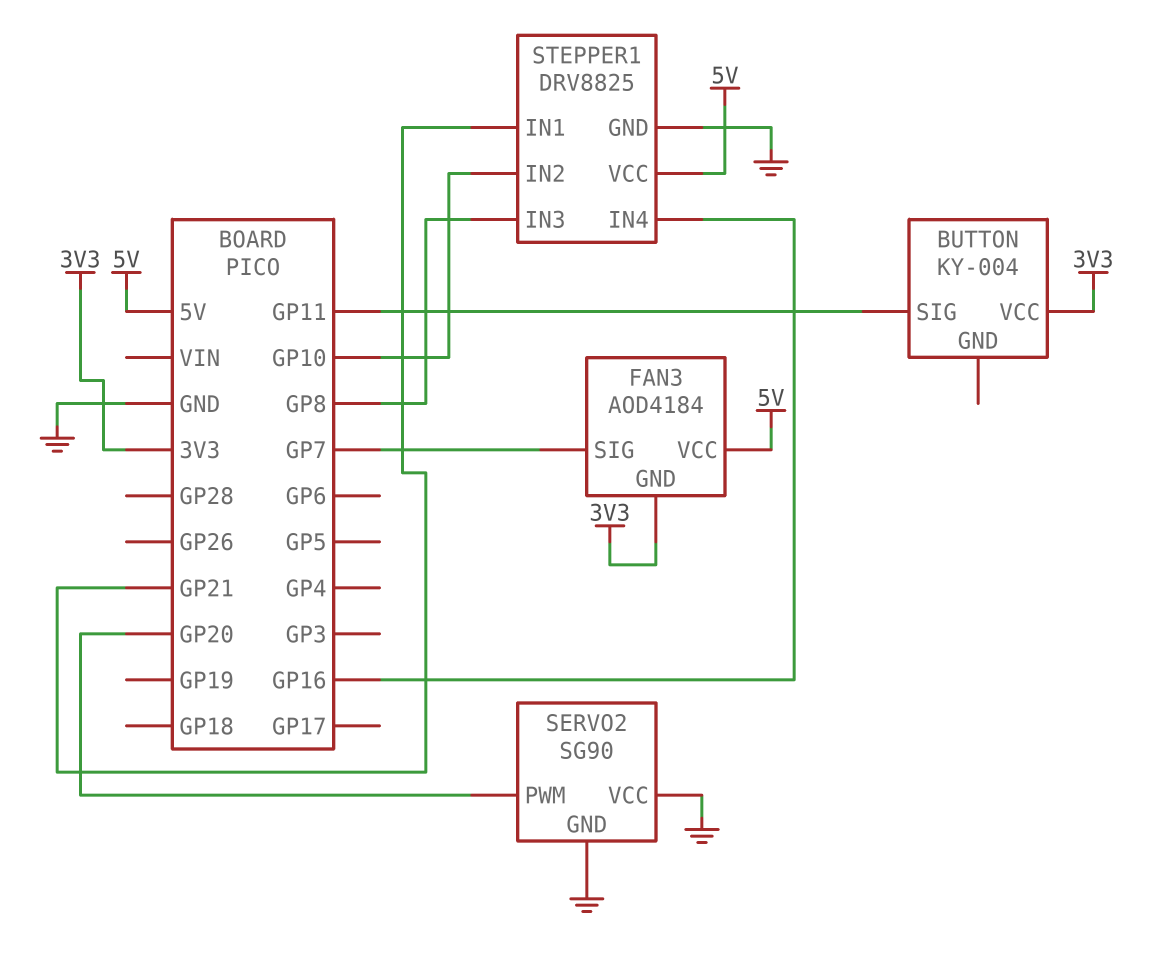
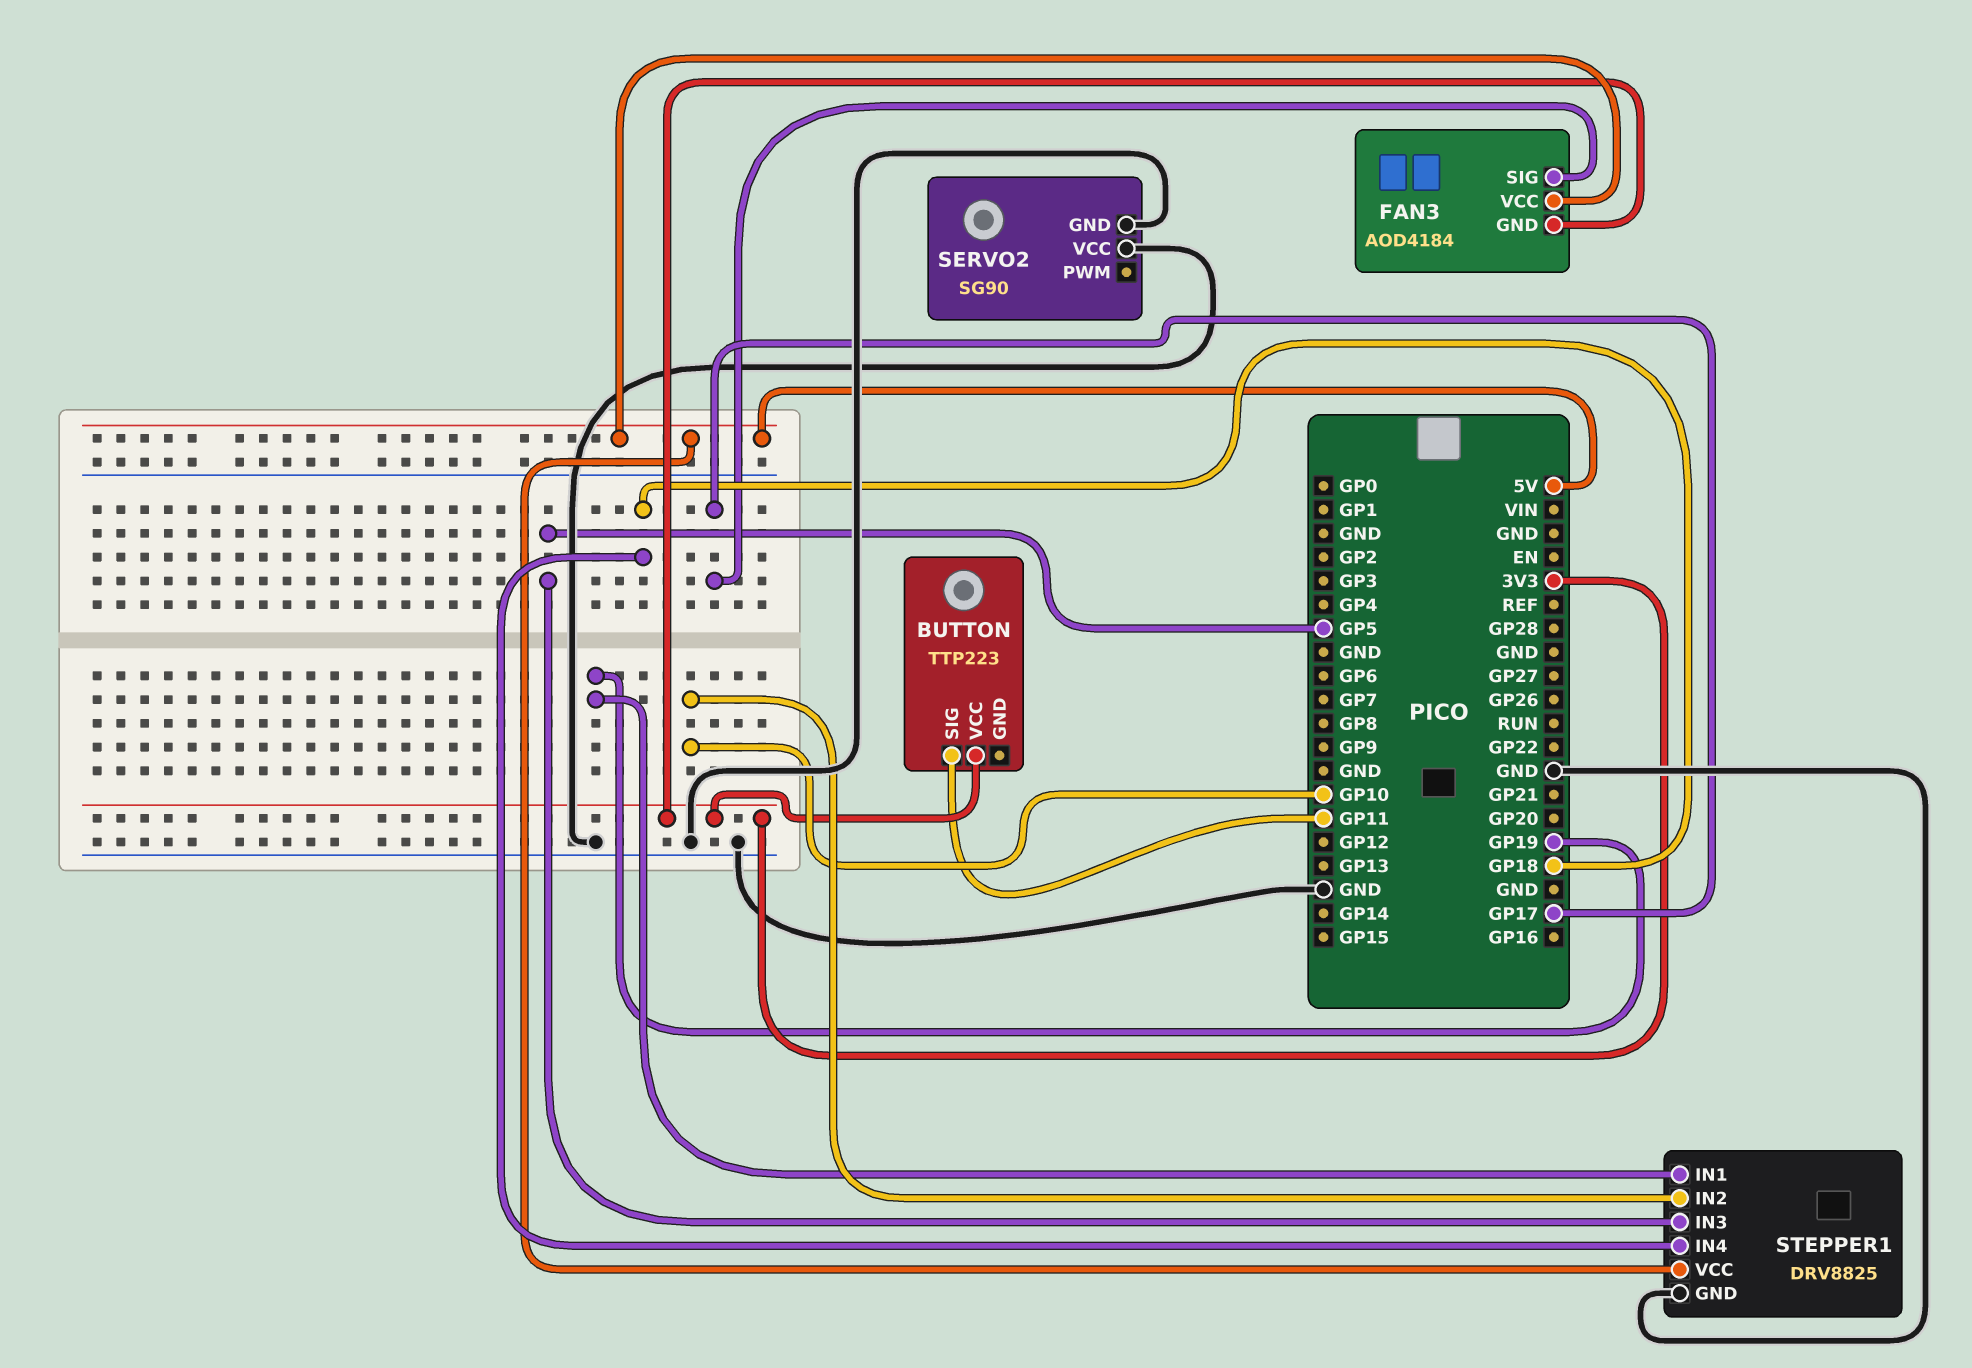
BUTTON: KY-004 -> TTP223
FAN3 pin SIG: GP7 -> GP17
SERVO2 pin PWM: GP20 -> none
STEPPER1 pin IN1: GP21 -> GP19
STEPPER1 pin IN3: GP8 -> GP5
STEPPER1 pin IN4: GP16 -> GP18

